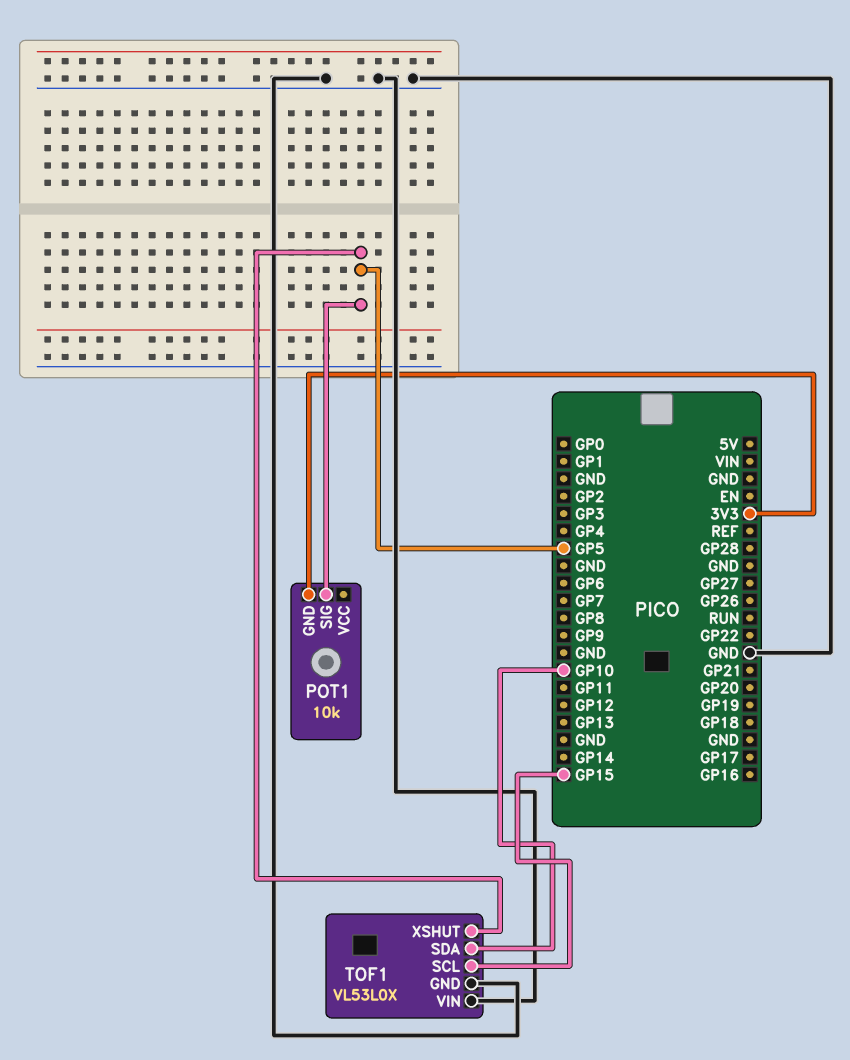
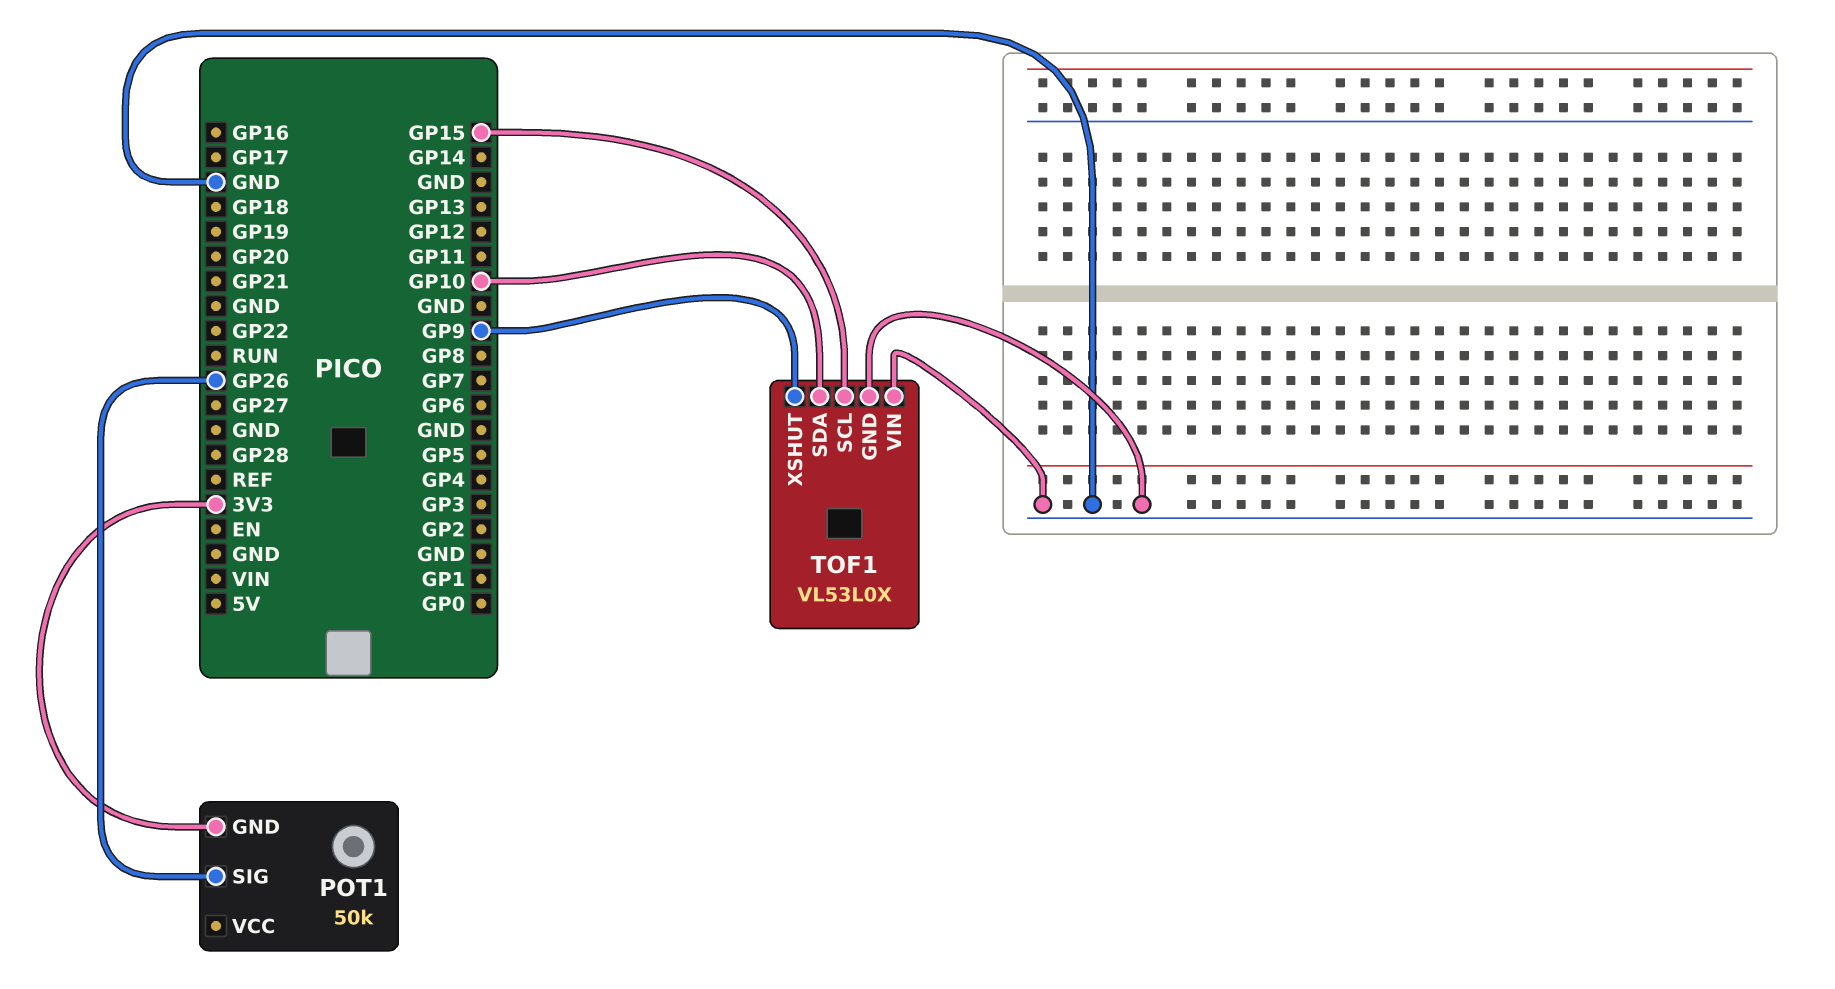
POT1: 10k -> 50k
POT1 pin SIG: GP5 -> GP26
TOF1 pin XSHUT: GP5 -> GP9

